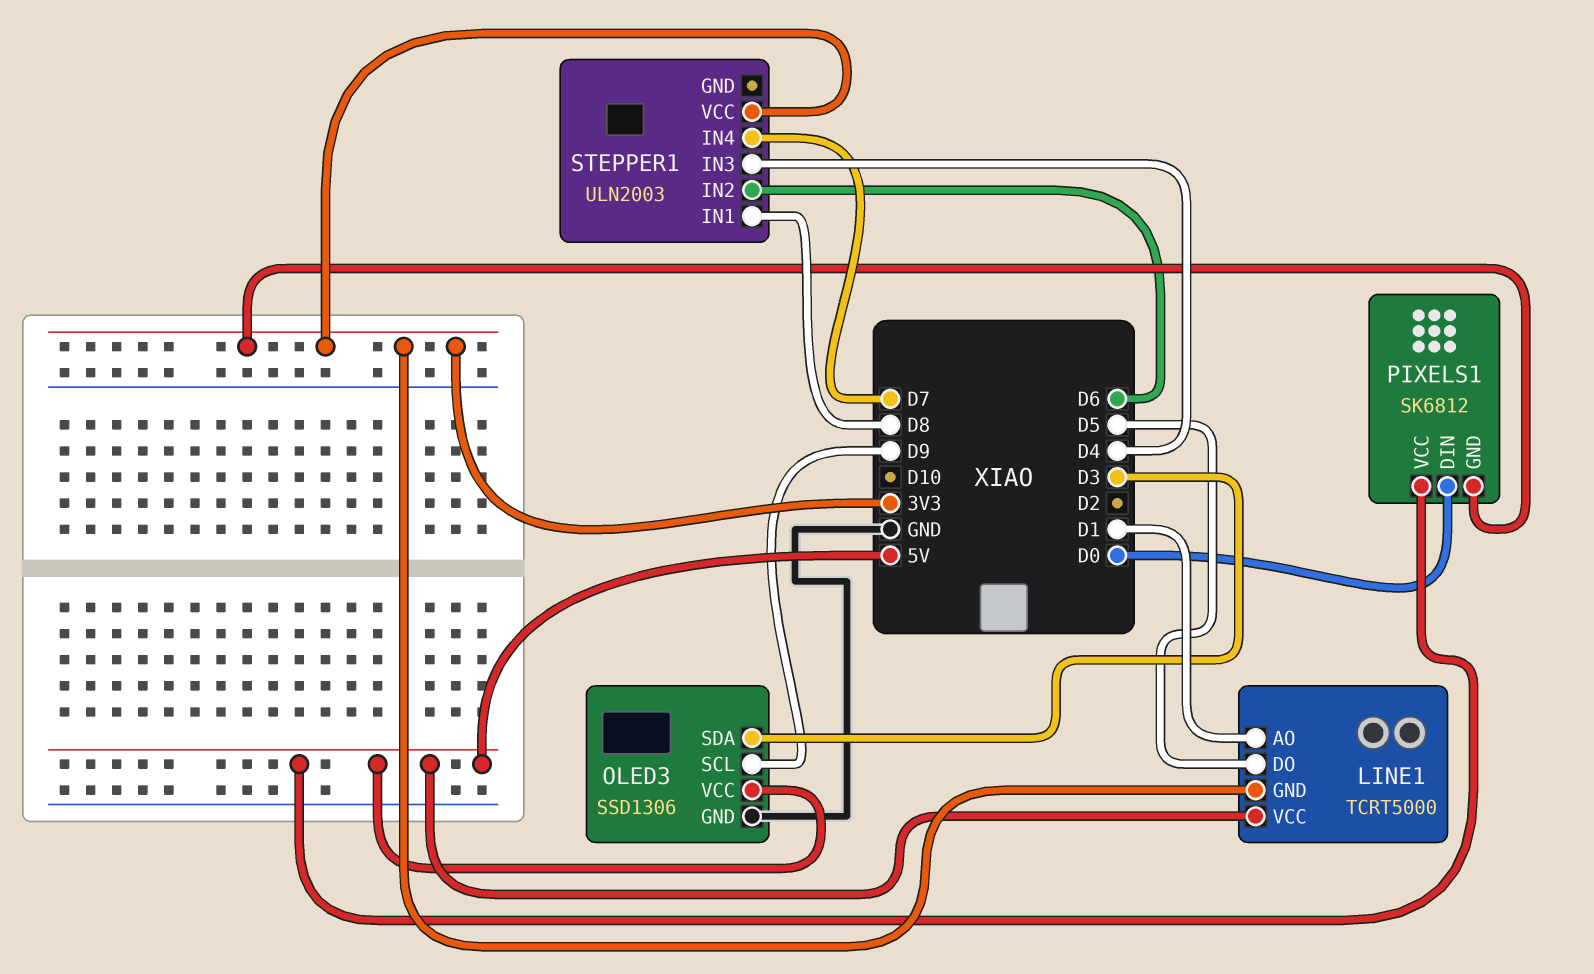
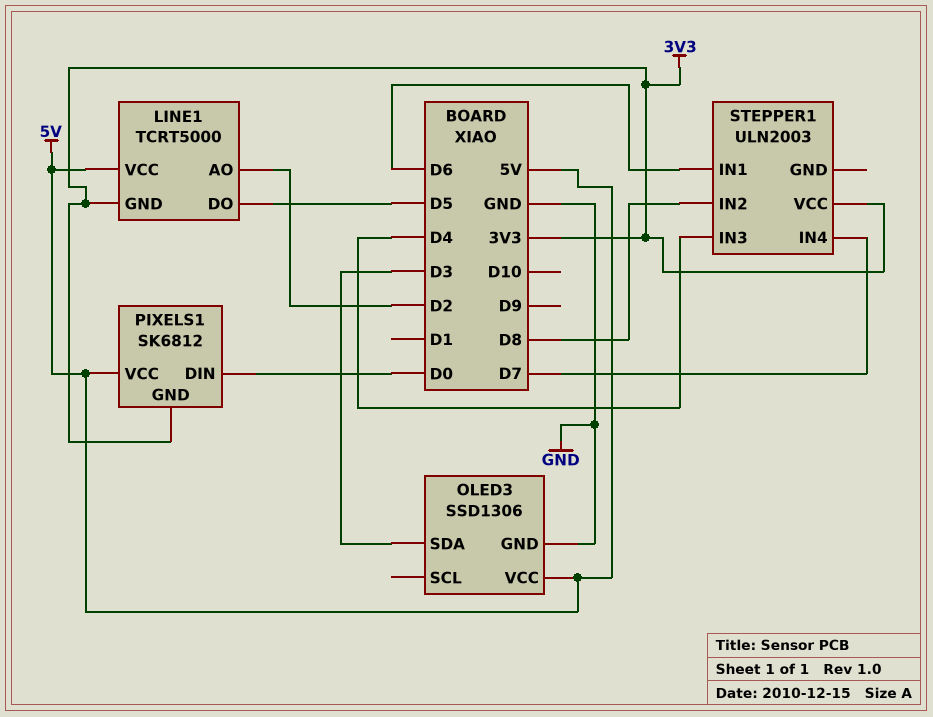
LINE1 pin AO: D1 -> D2
OLED3 pin SCL: D9 -> none
STEPPER1 pin IN1: D8 -> D6
STEPPER1 pin IN2: D6 -> D8

